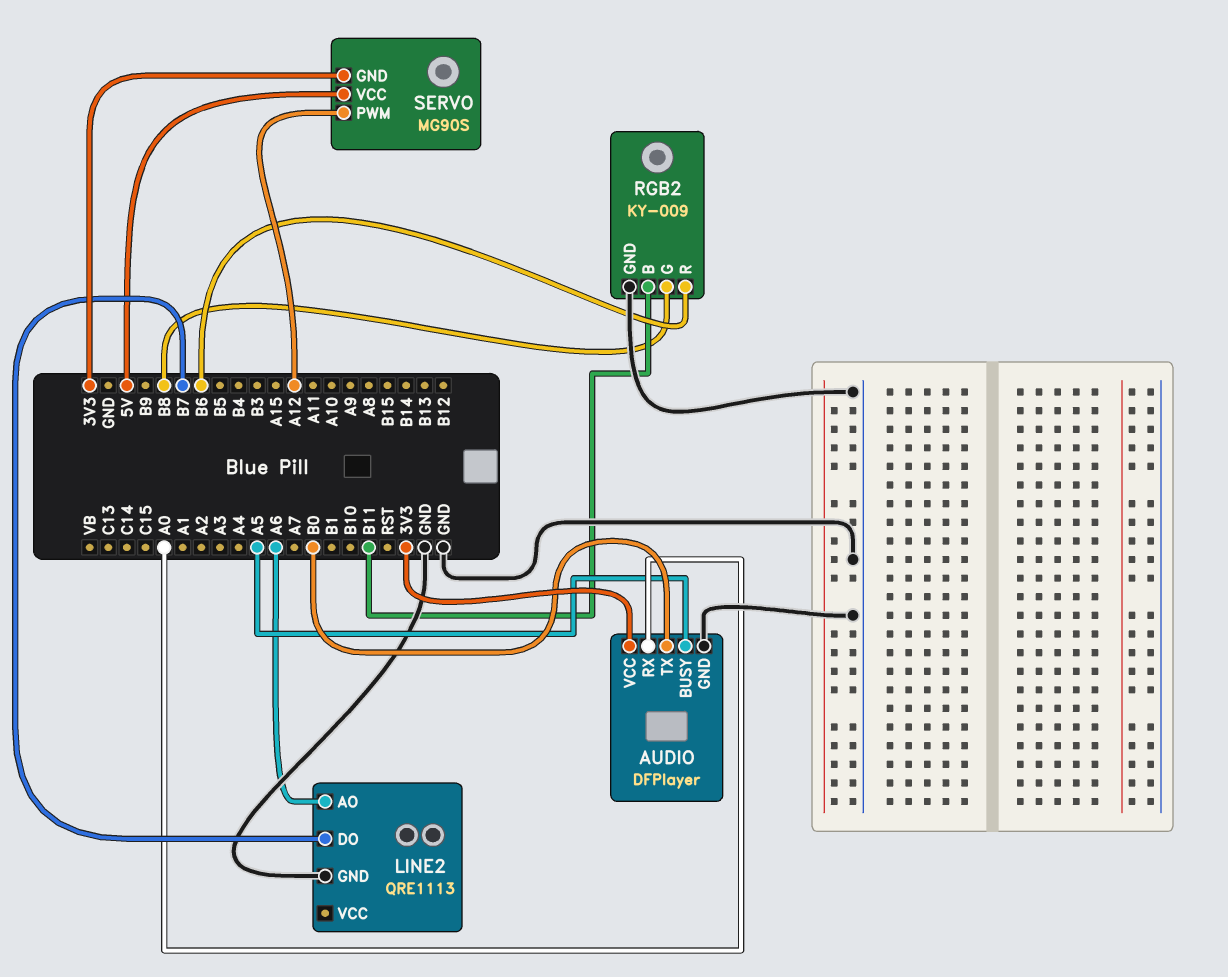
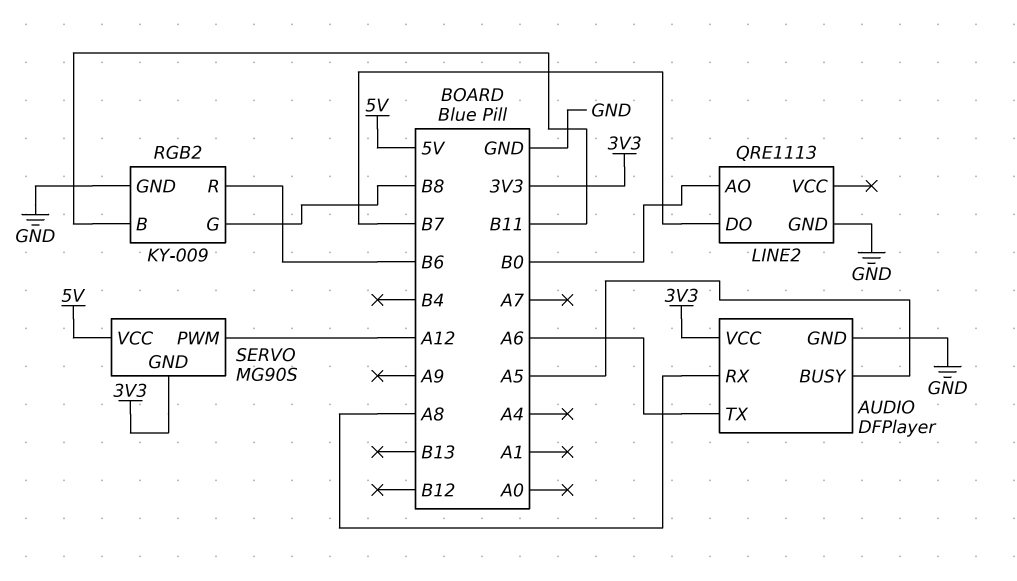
AUDIO pin RX: A0 -> A8
AUDIO pin TX: B0 -> A6
LINE2 pin AO: A6 -> B0

